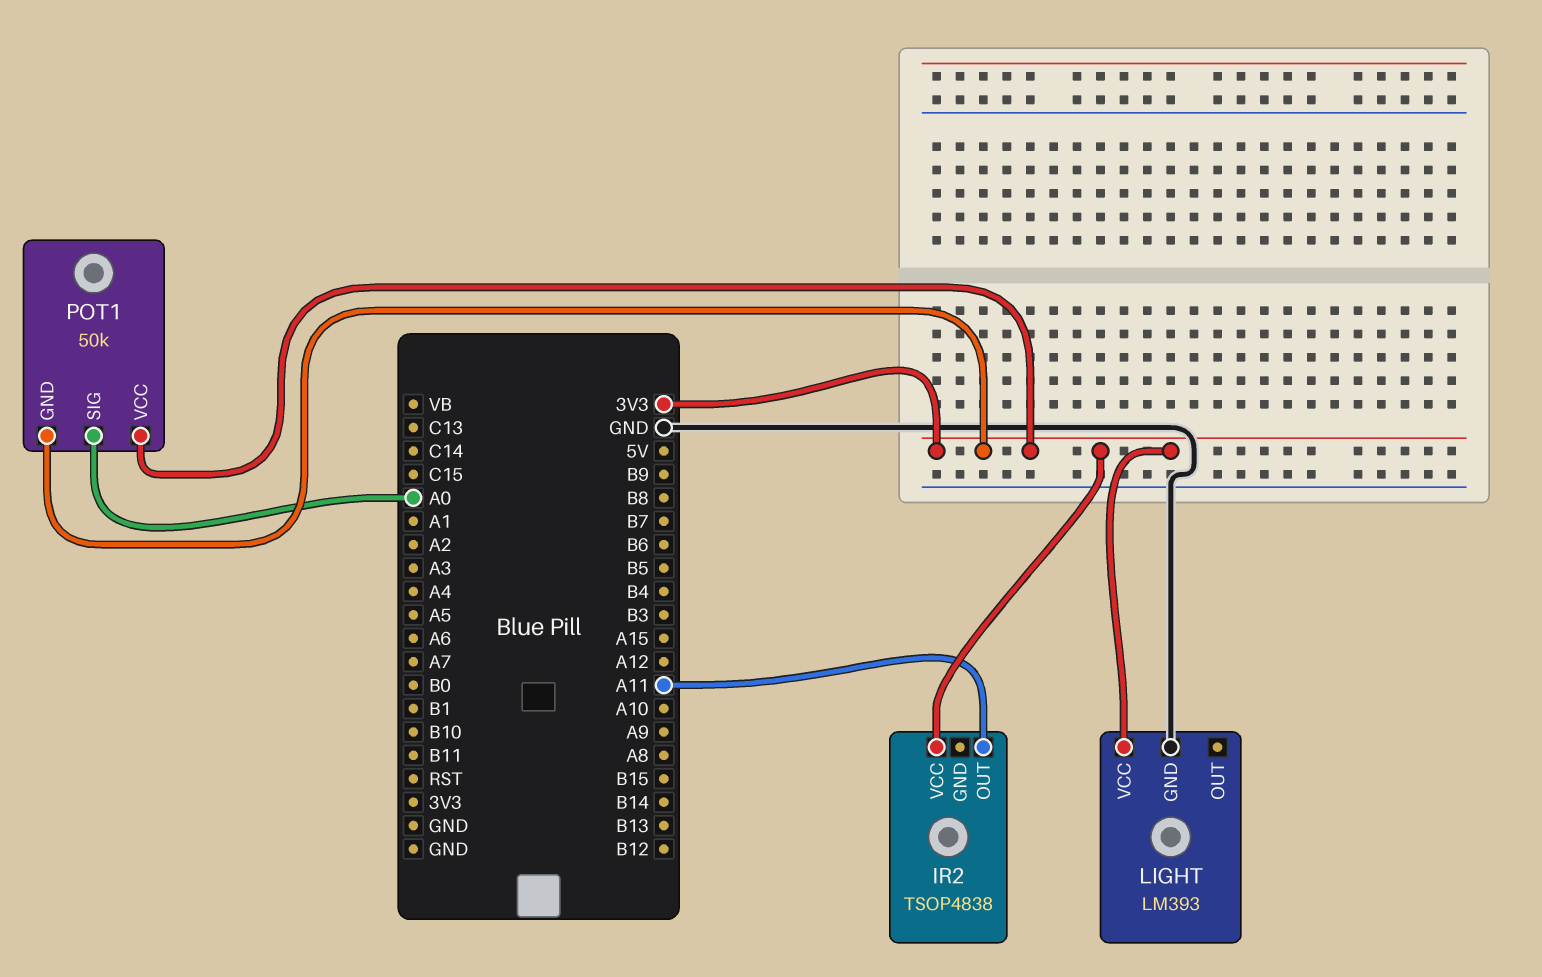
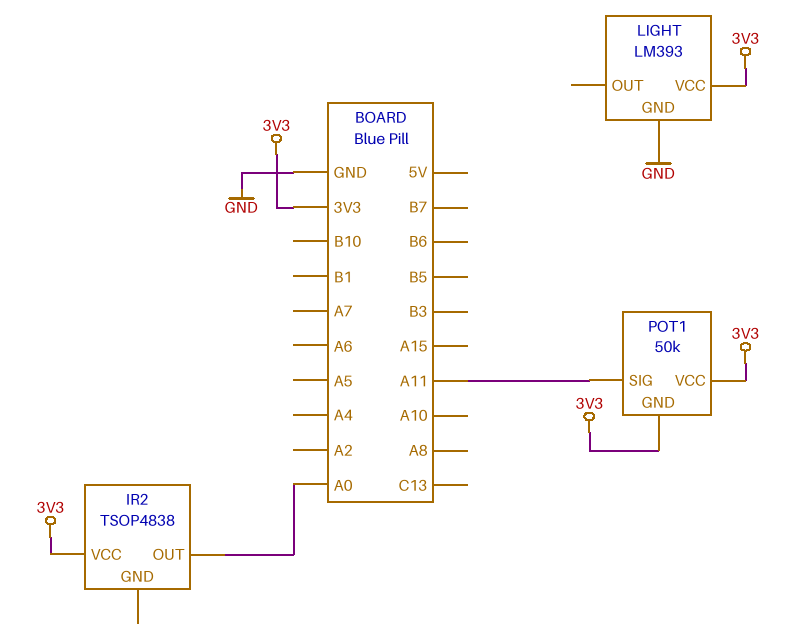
IR2 pin OUT: A11 -> A0
POT1 pin SIG: A0 -> A11

